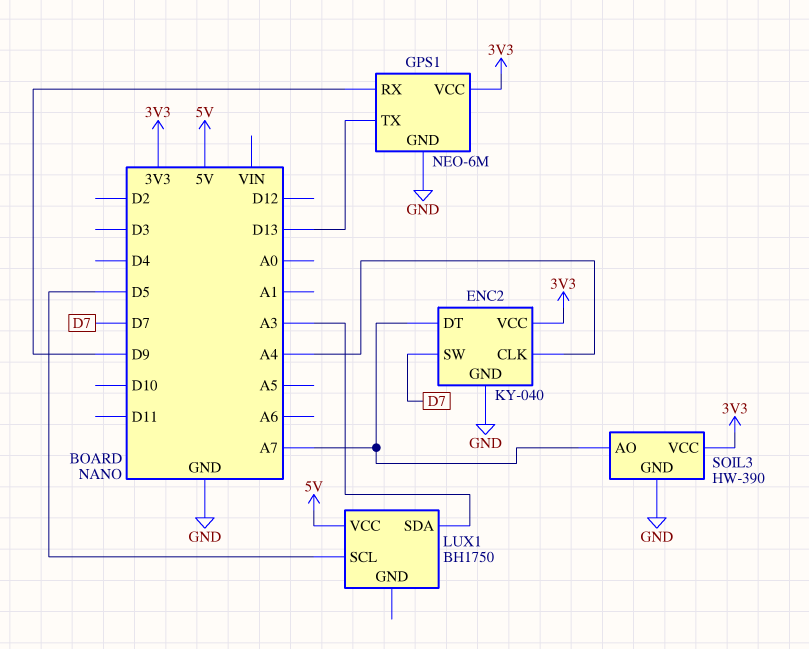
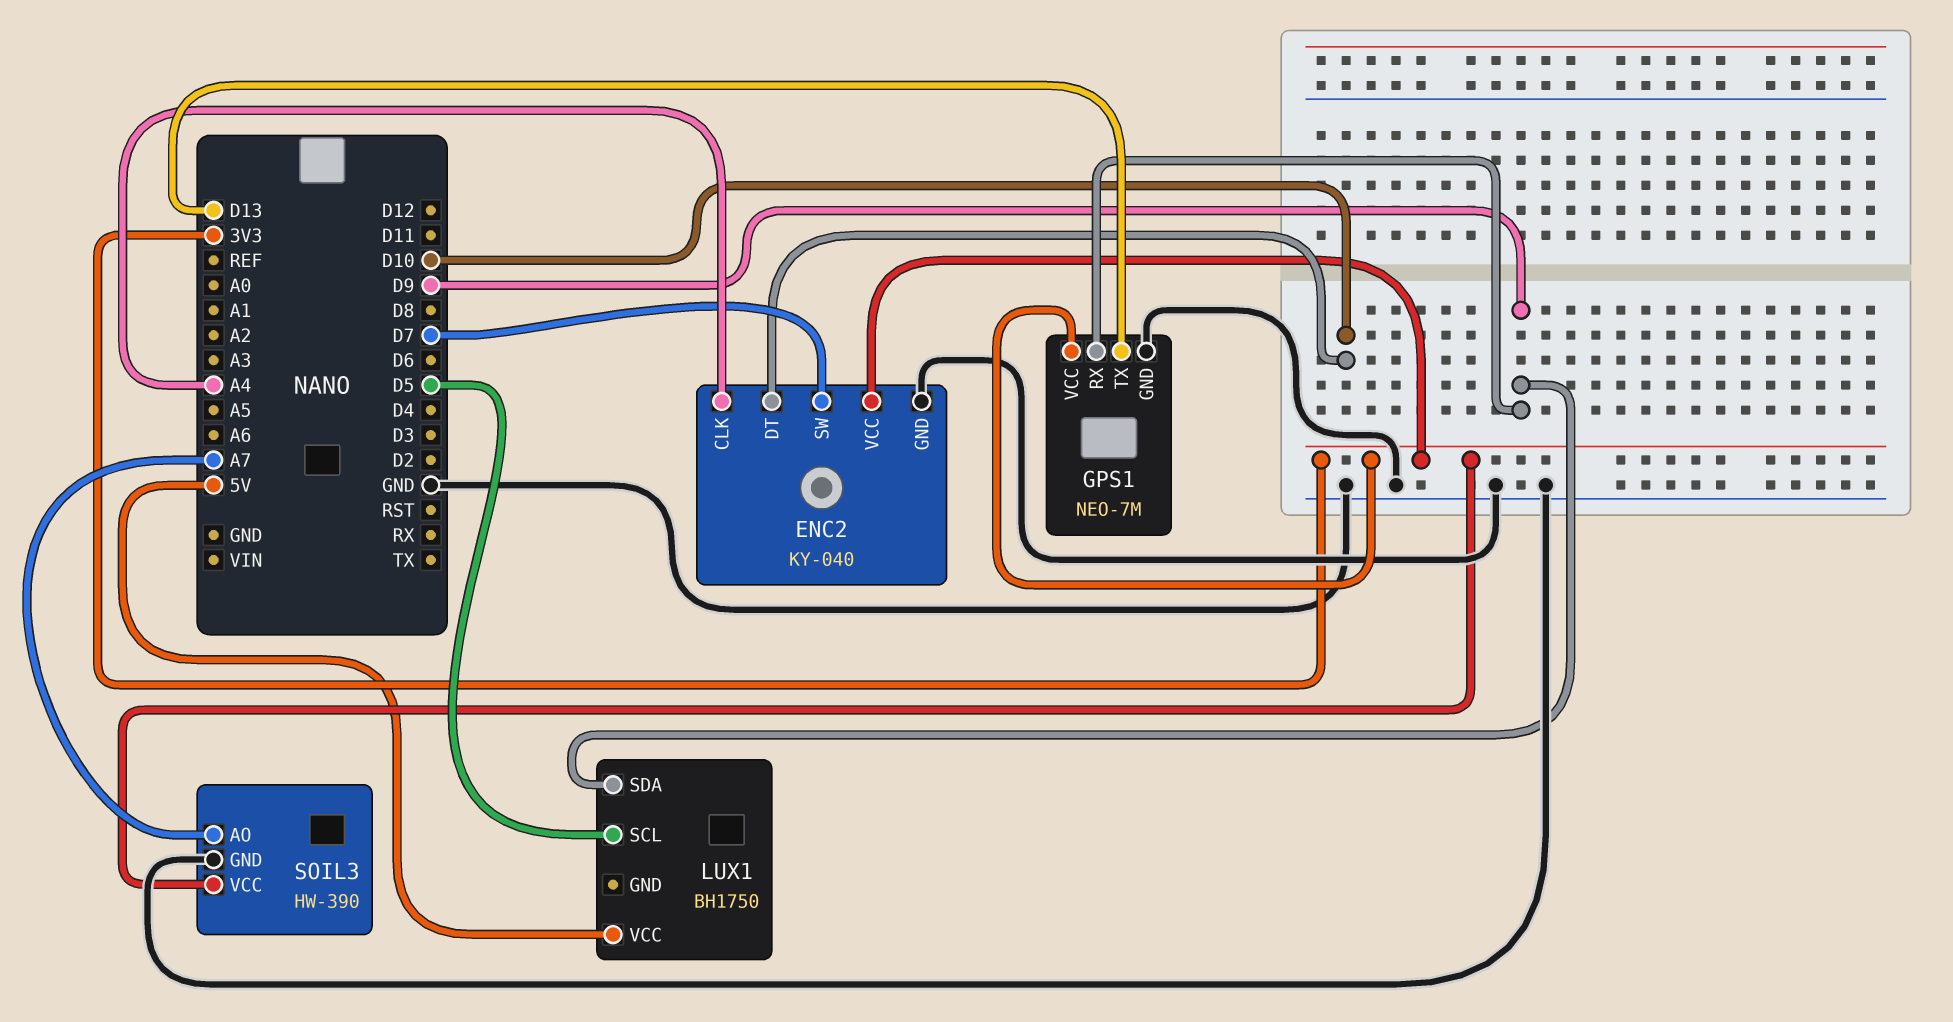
ENC2 pin DT: A7 -> D10
GPS1: NEO-6M -> NEO-7M
LUX1 pin SDA: A3 -> D9

